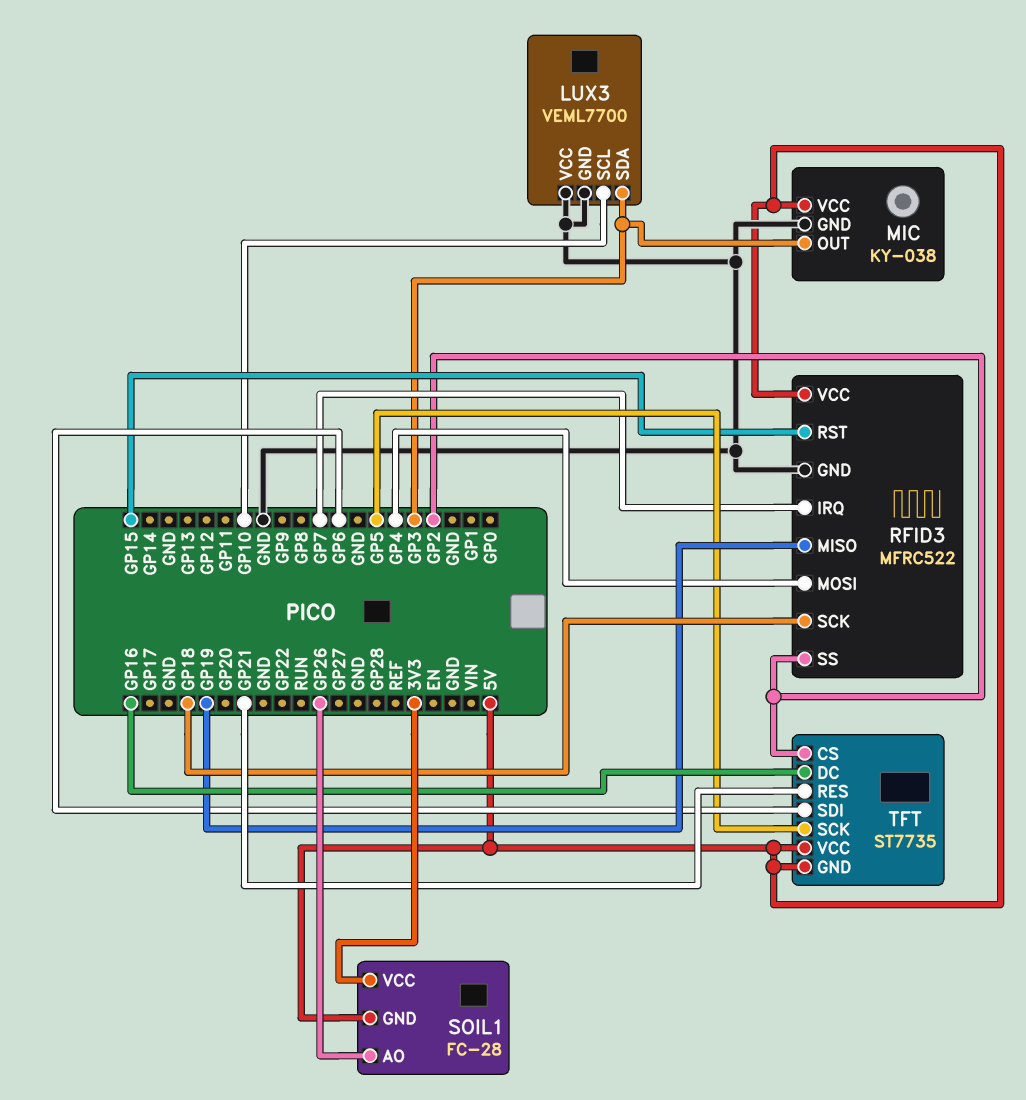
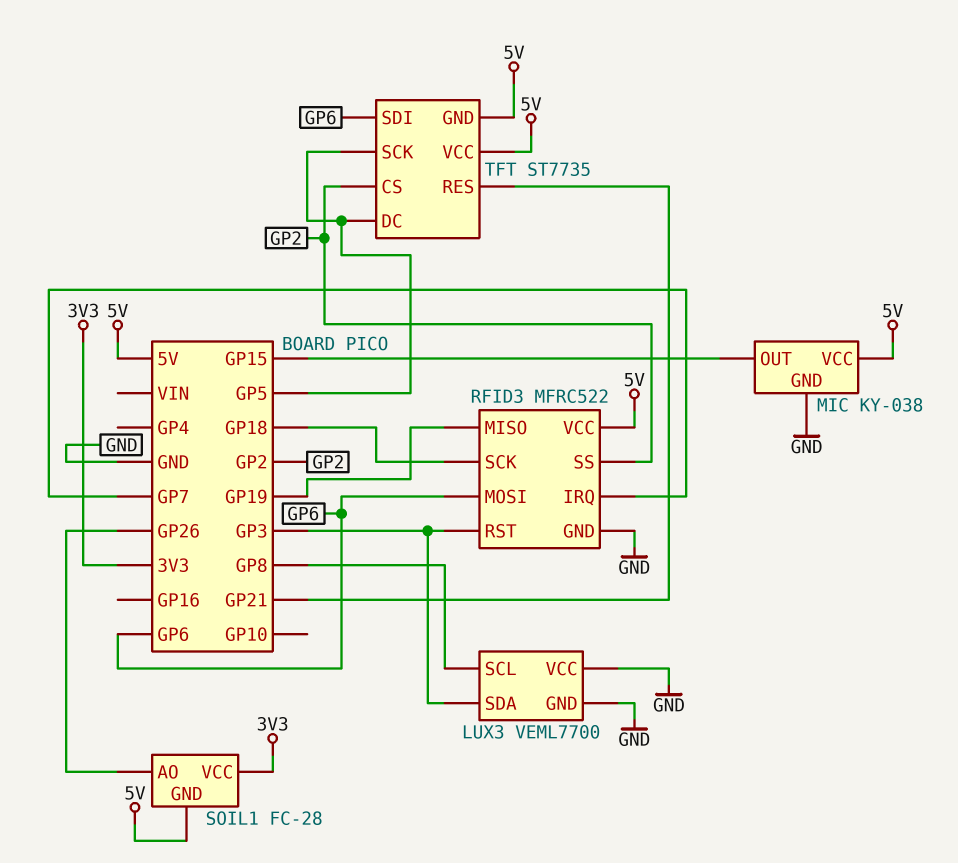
LUX3 pin SCL: GP10 -> GP8
MIC pin OUT: GP3 -> GP15
RFID3 pin MOSI: GP4 -> GP6
RFID3 pin RST: GP15 -> GP3
TFT pin DC: GP16 -> GP5

